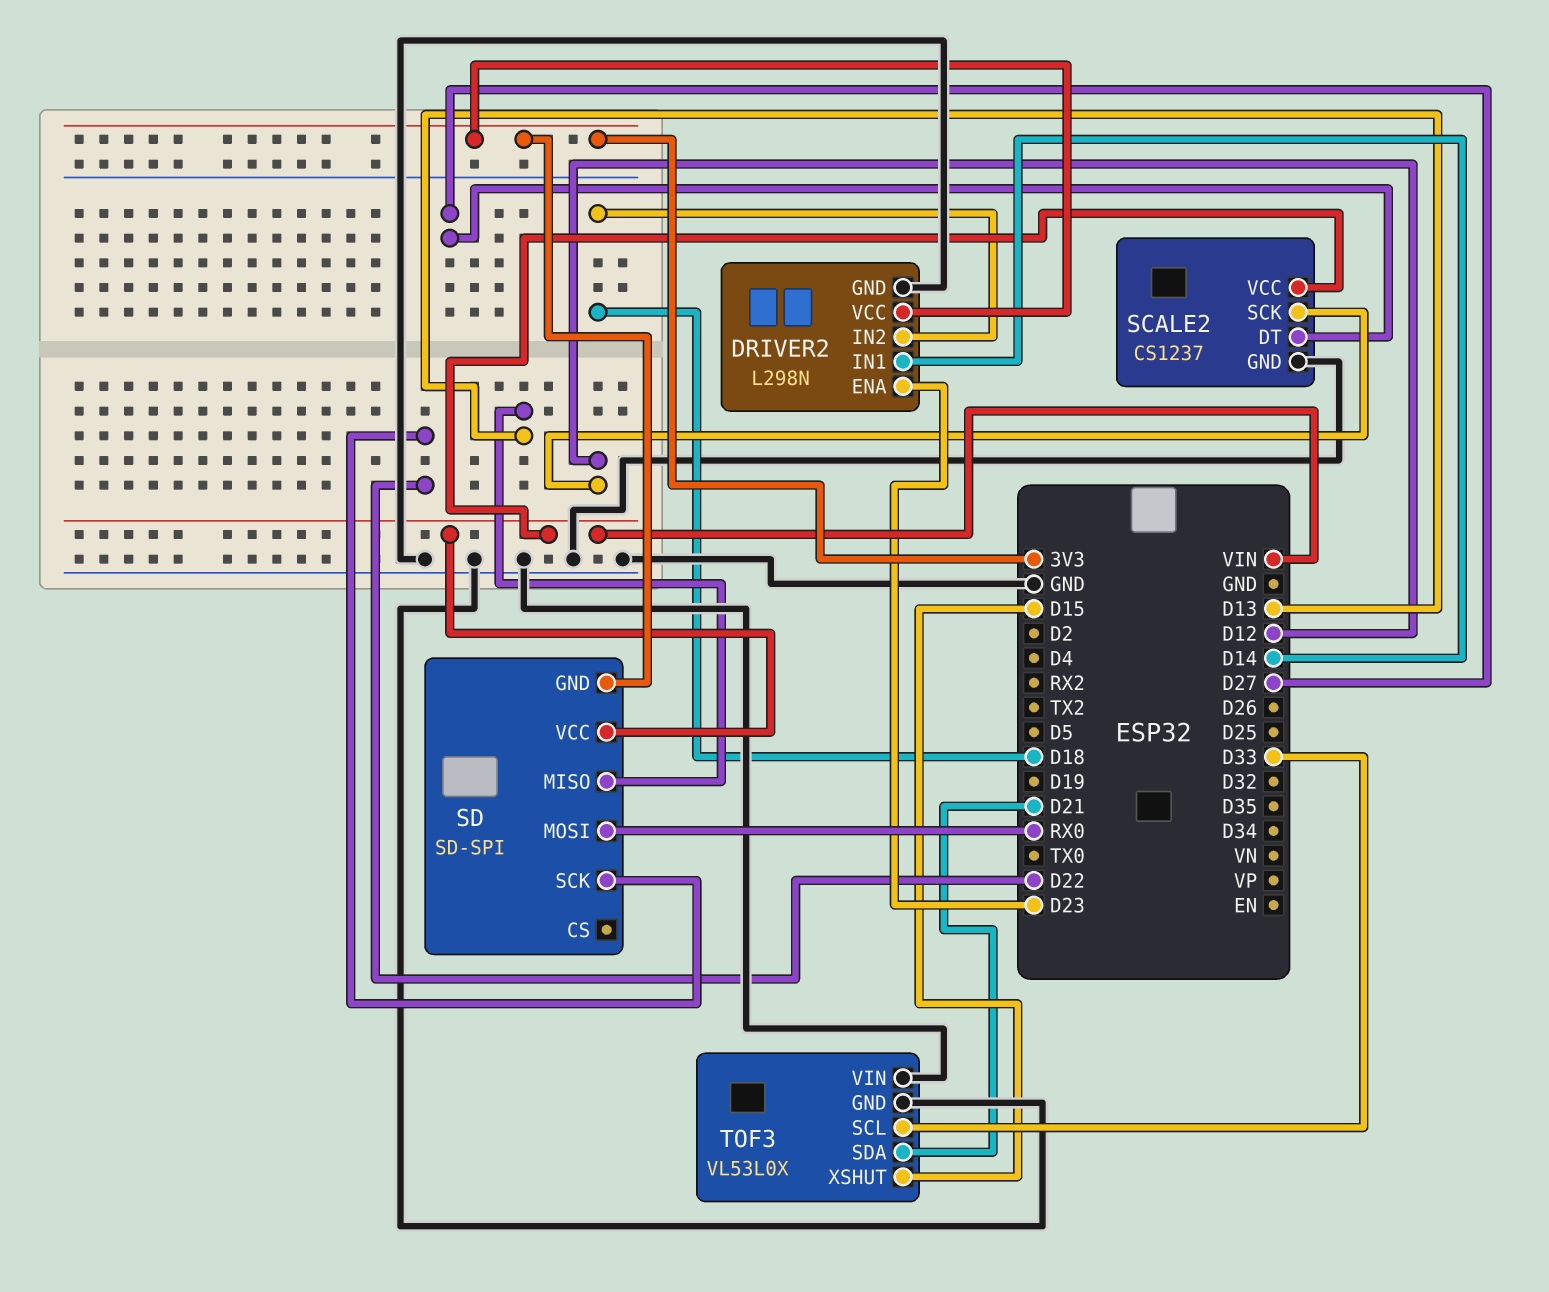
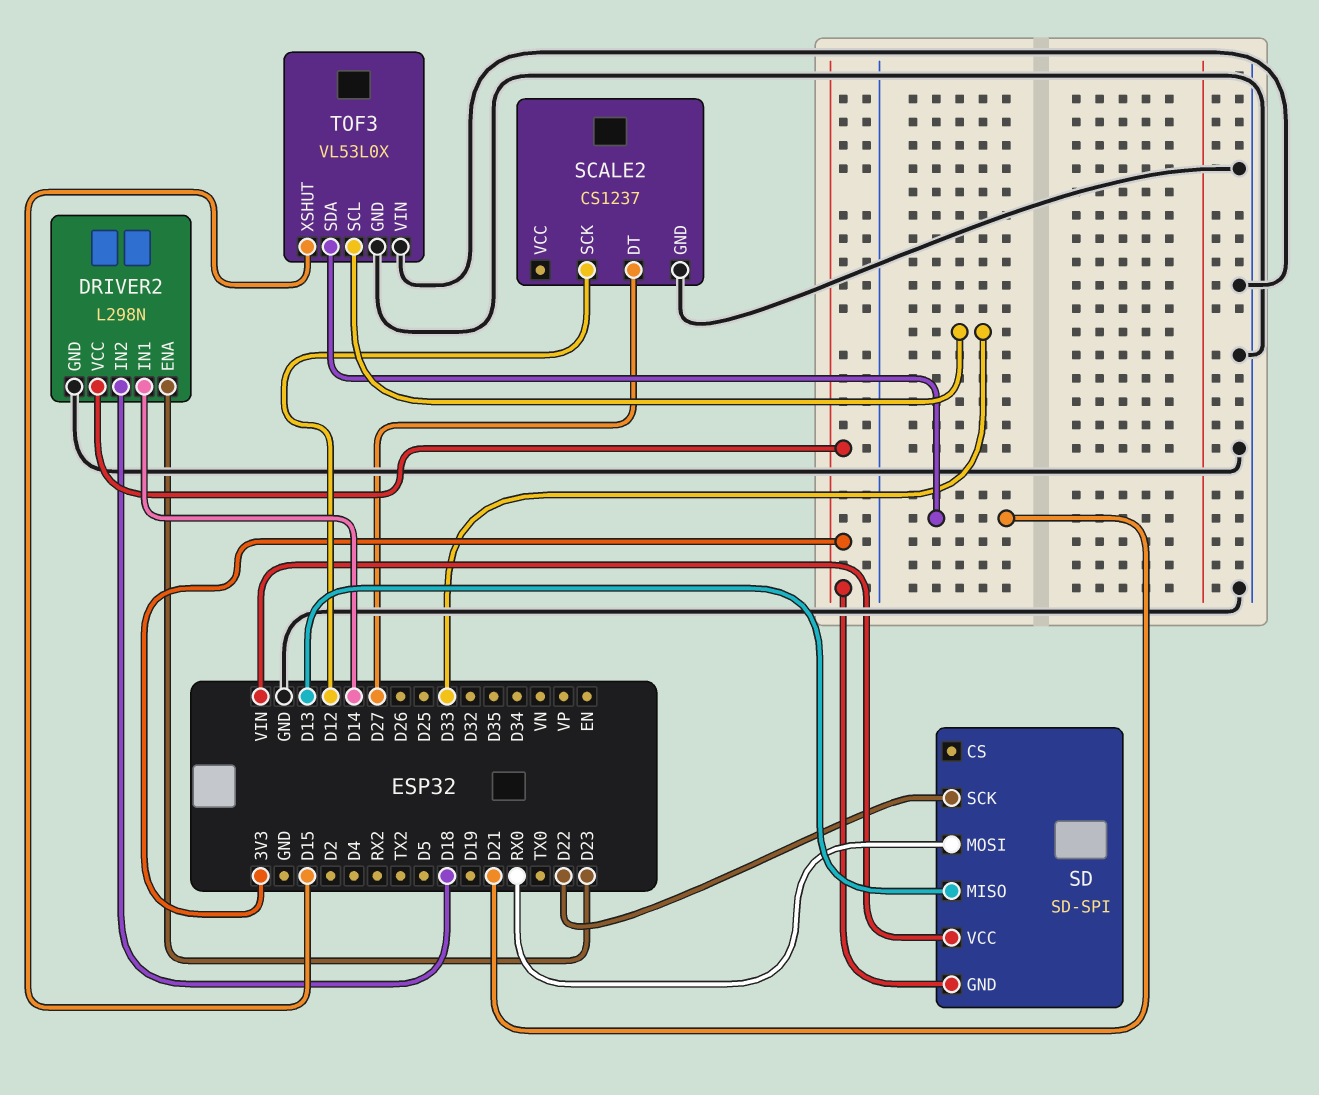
SCALE2 pin VCC: VIN -> none

